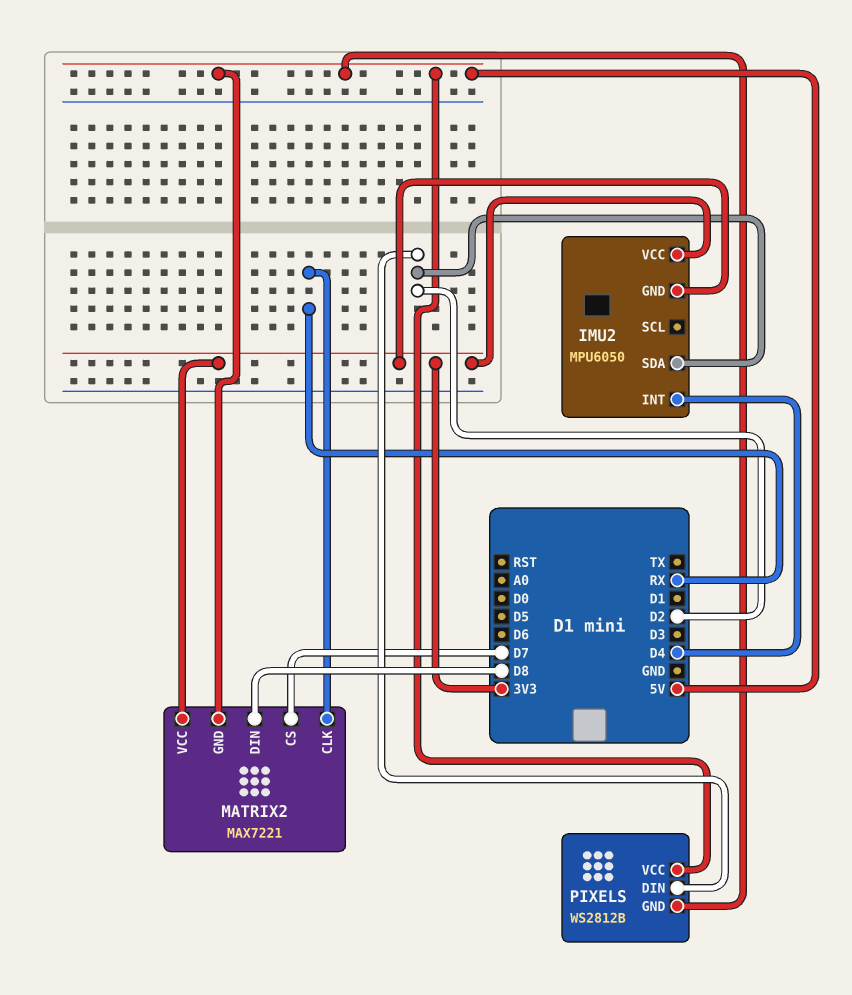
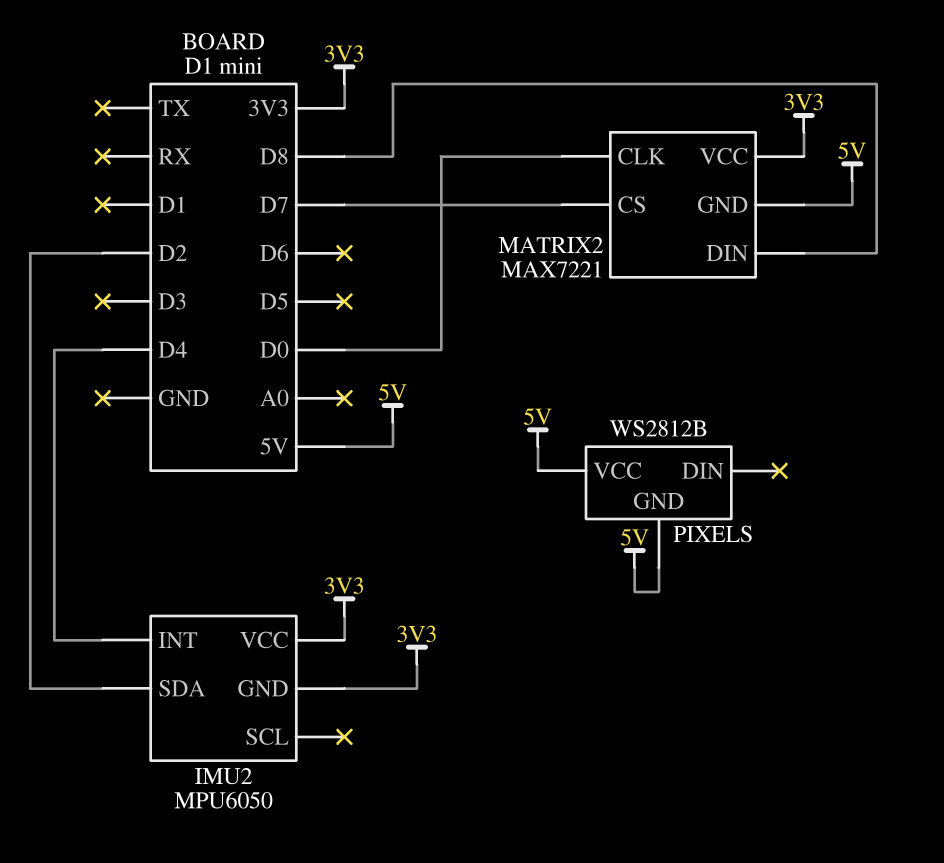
MATRIX2 pin CLK: RX -> D0
PIXELS pin DIN: D2 -> none

